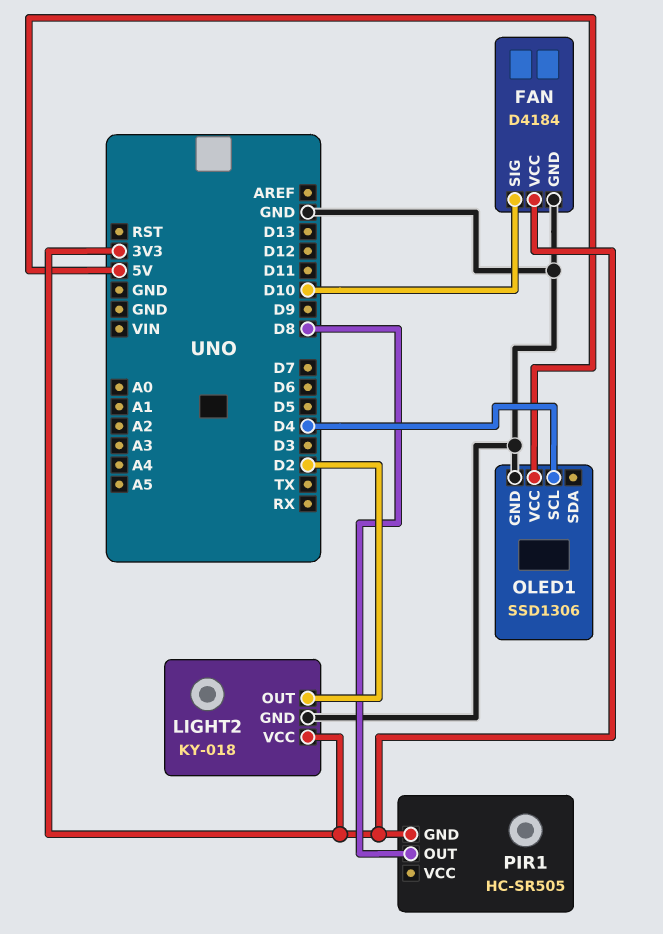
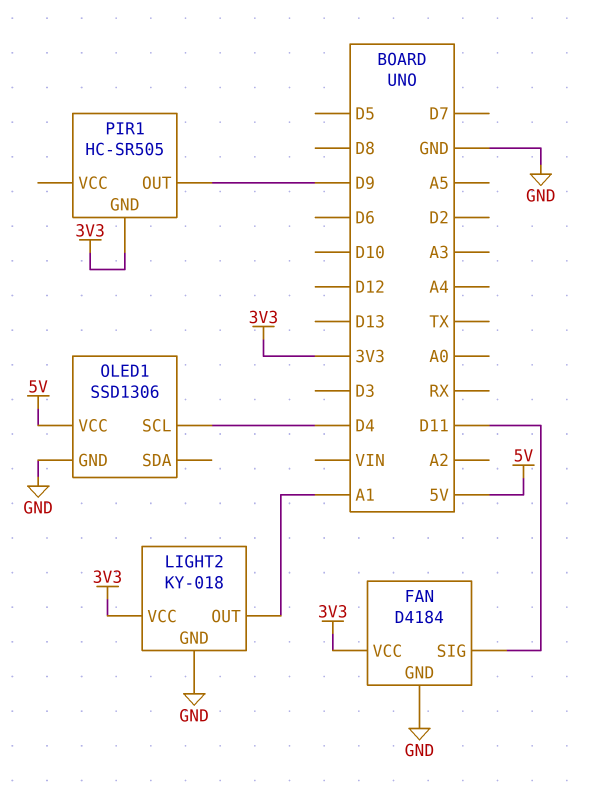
FAN pin SIG: D10 -> D11
LIGHT2 pin OUT: D2 -> A1
PIR1 pin OUT: D8 -> D9

